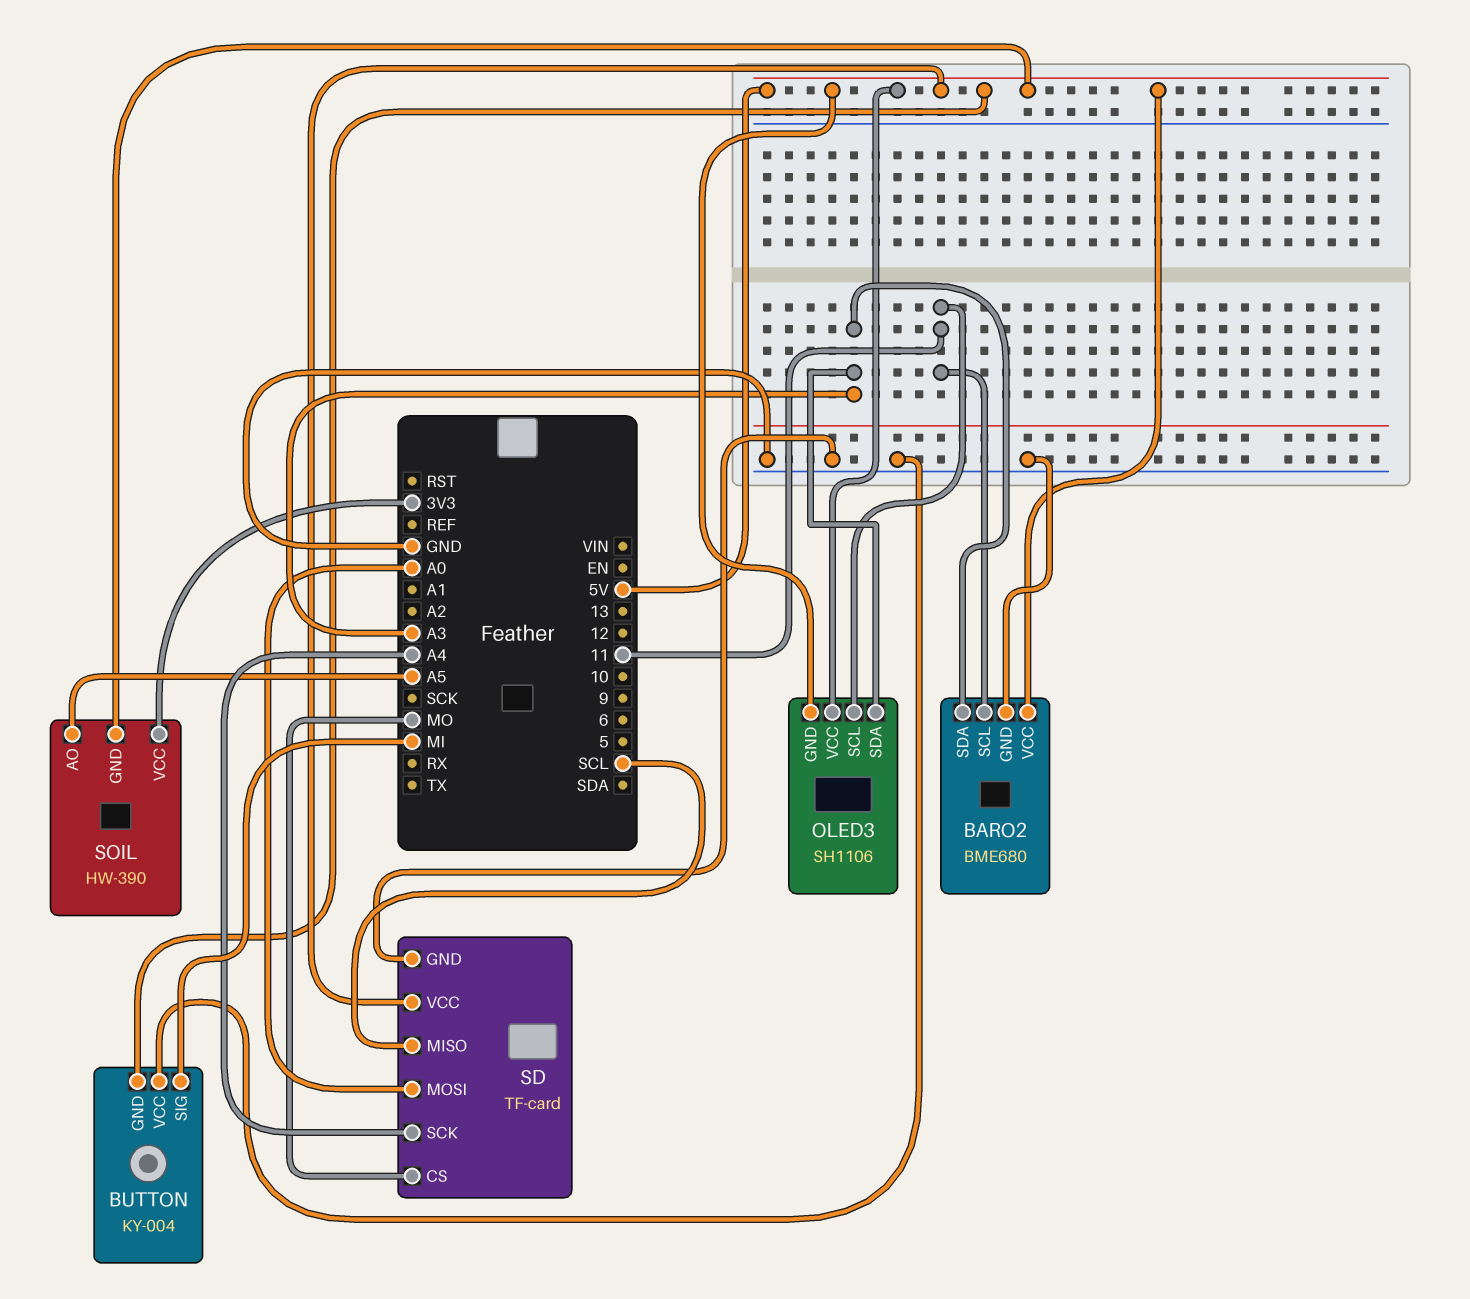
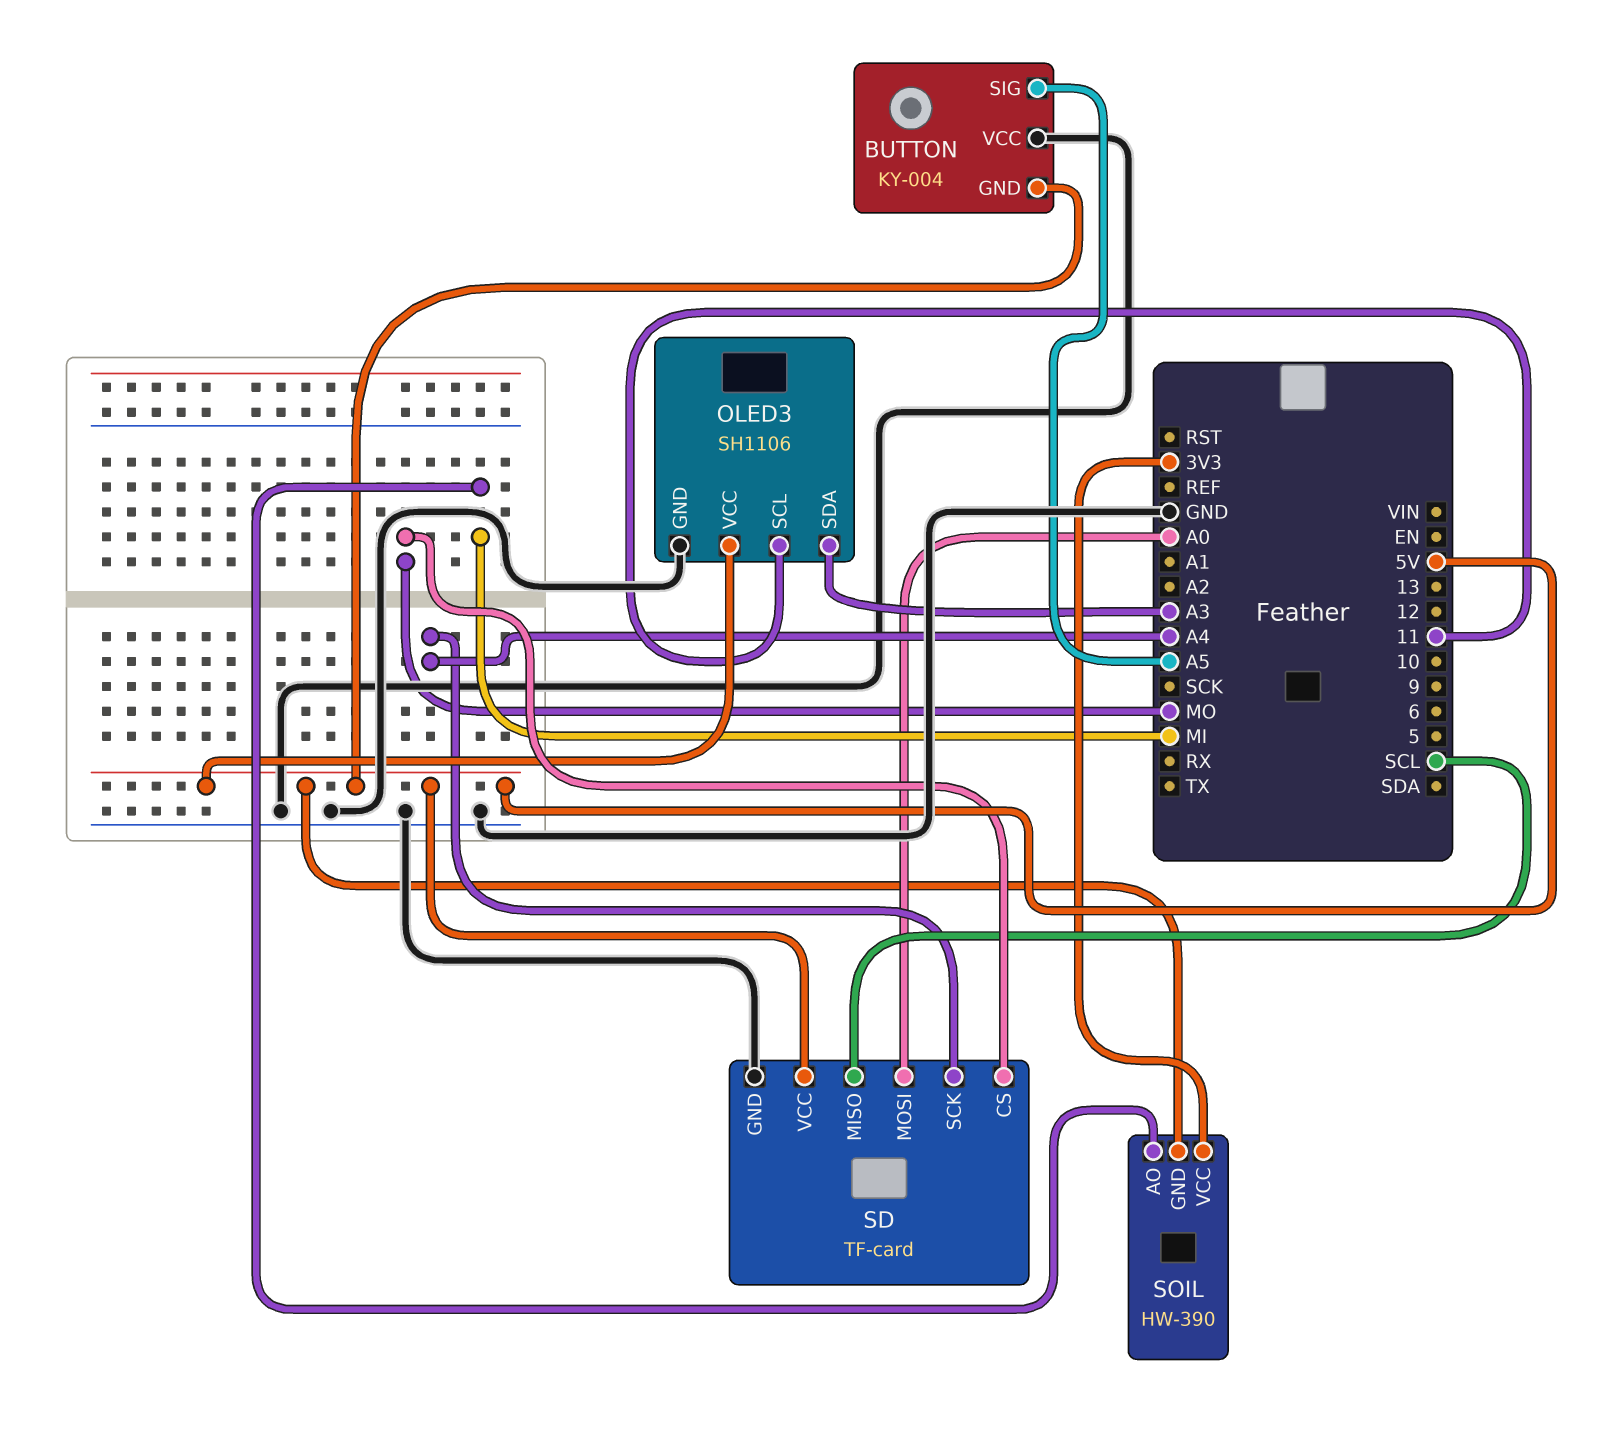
BARO2: BME680 -> none
BARO2 pin GND: GND -> none
BARO2 pin SCL: 11 -> none
BARO2 pin SDA: A3 -> none
BARO2 pin VCC: 5V -> none
BUTTON pin SIG: MI -> A5
OLED3 pin GND: 5V -> GND
SOIL pin AO: A5 -> MI

